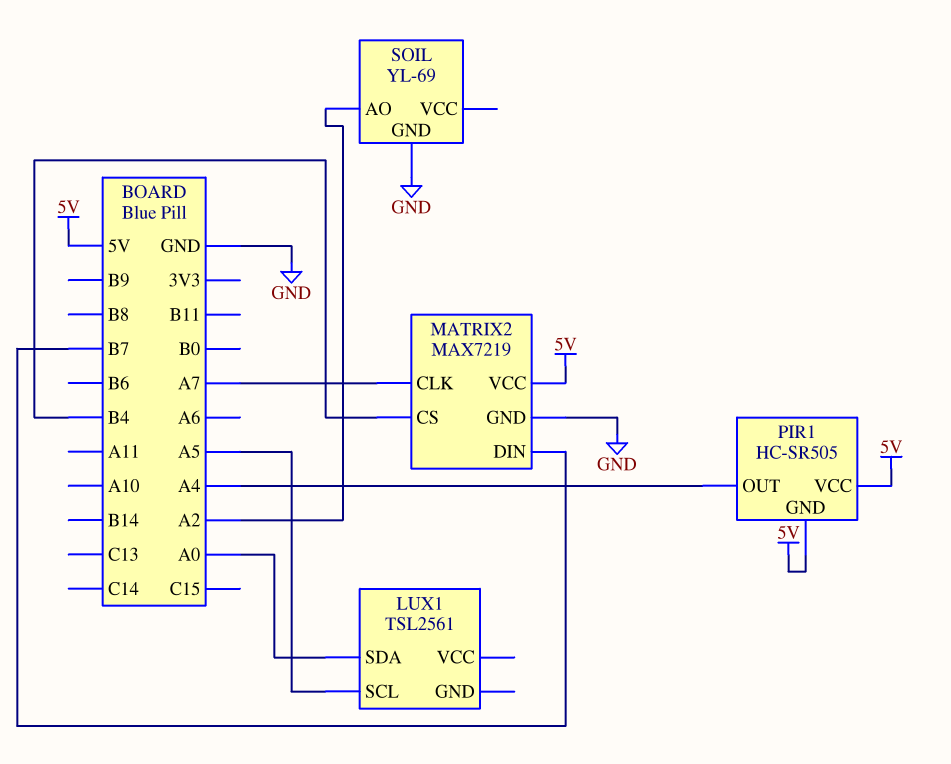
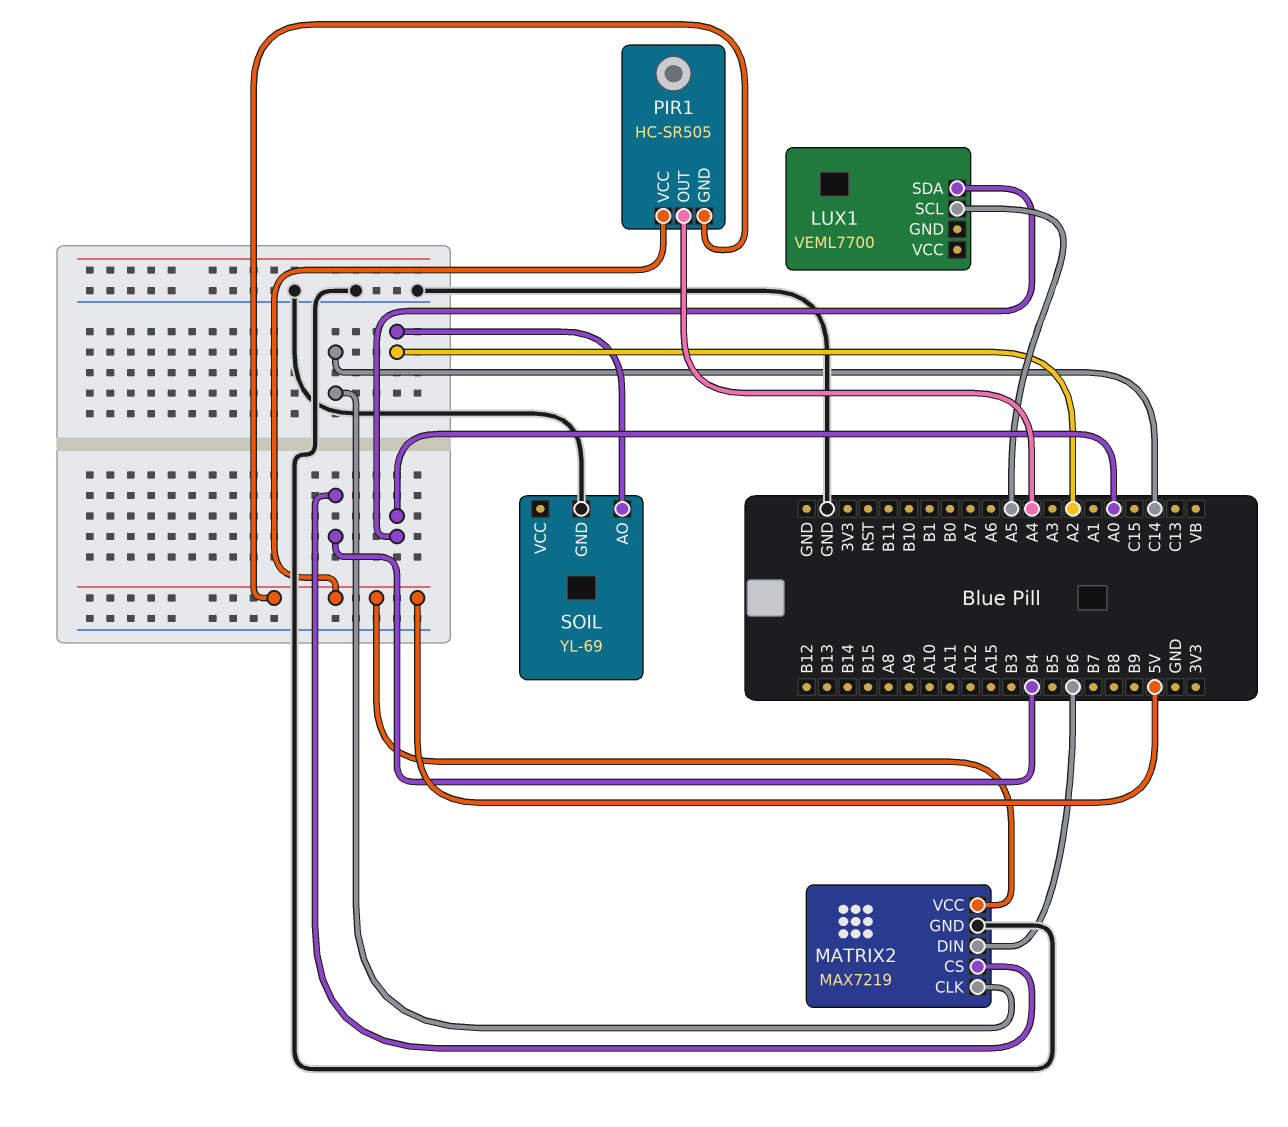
LUX1: TSL2561 -> VEML7700
MATRIX2 pin CLK: A7 -> C14
MATRIX2 pin DIN: B7 -> B6

